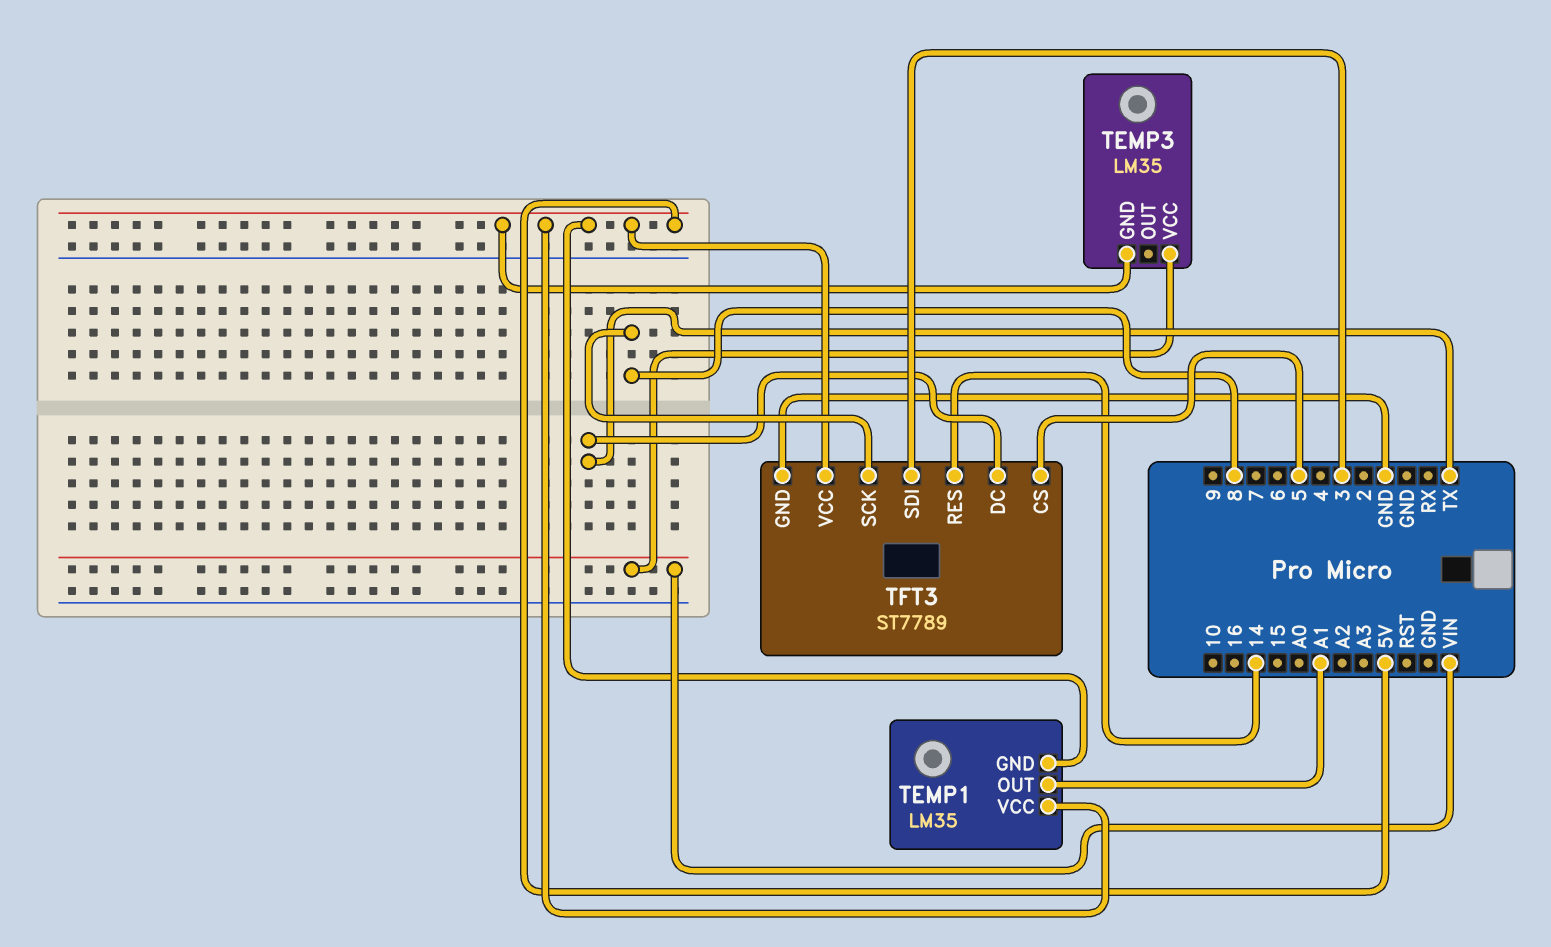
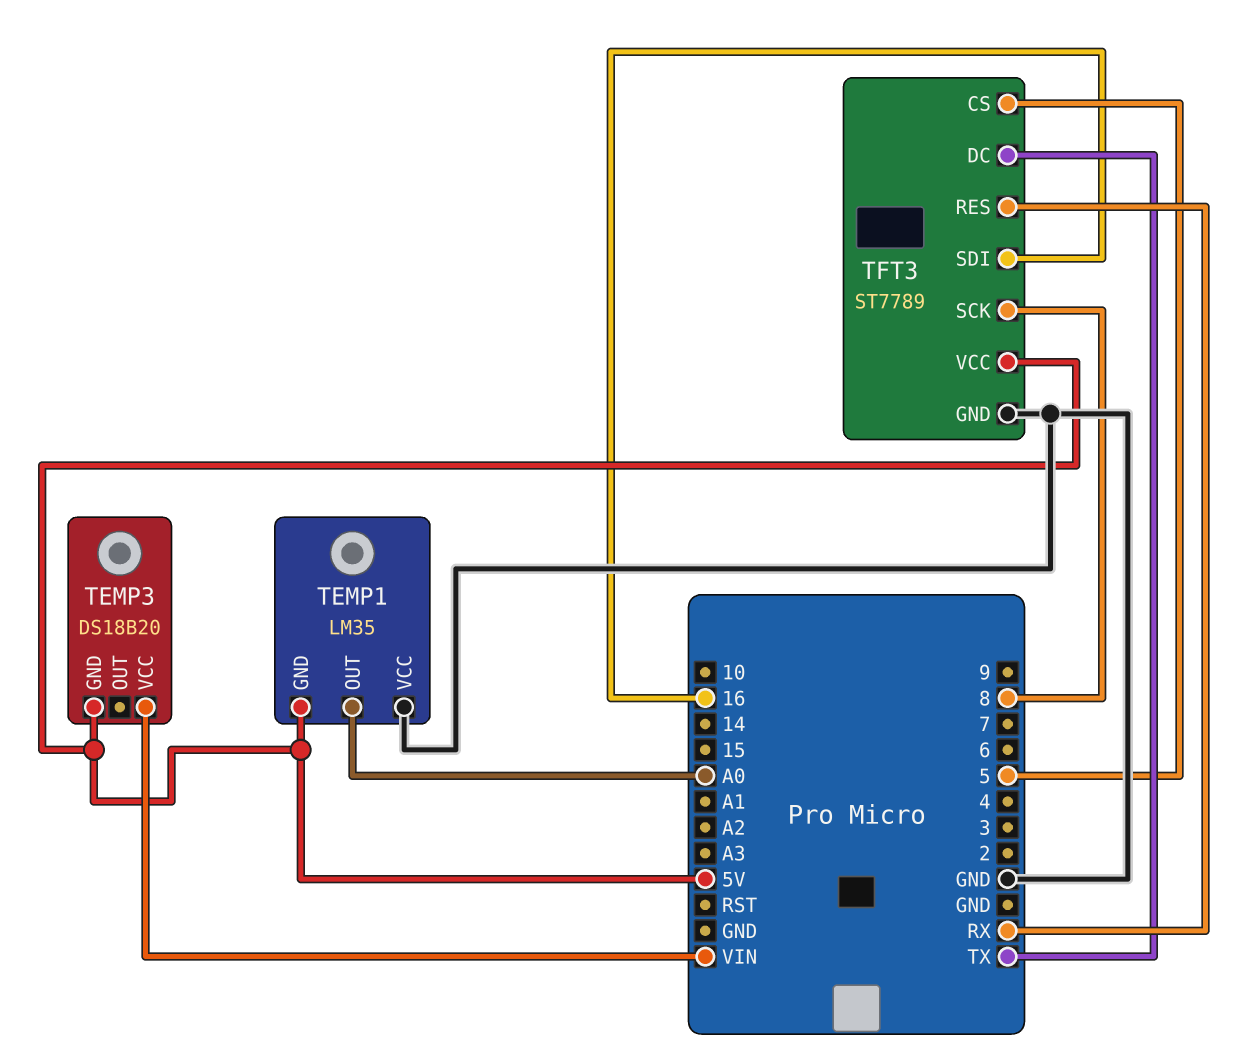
TEMP1 pin OUT: A1 -> A0
TEMP1 pin VCC: 5V -> GND
TEMP3: LM35 -> DS18B20
TFT3 pin RES: 14 -> RX
TFT3 pin SDI: 3 -> 16

